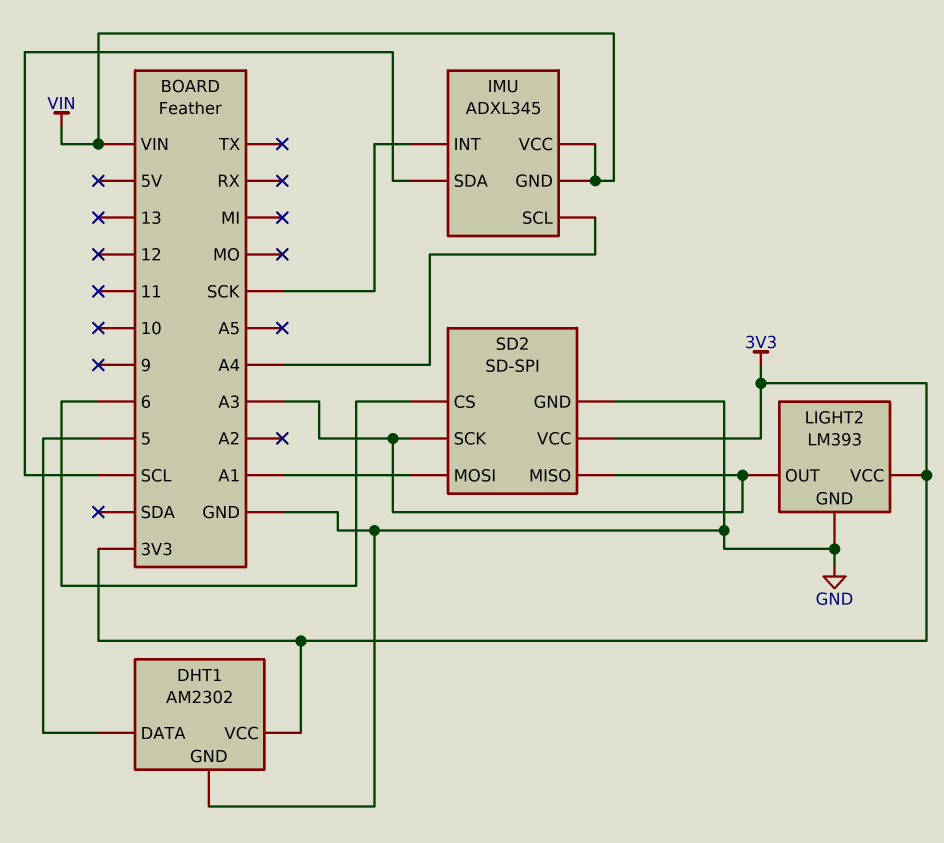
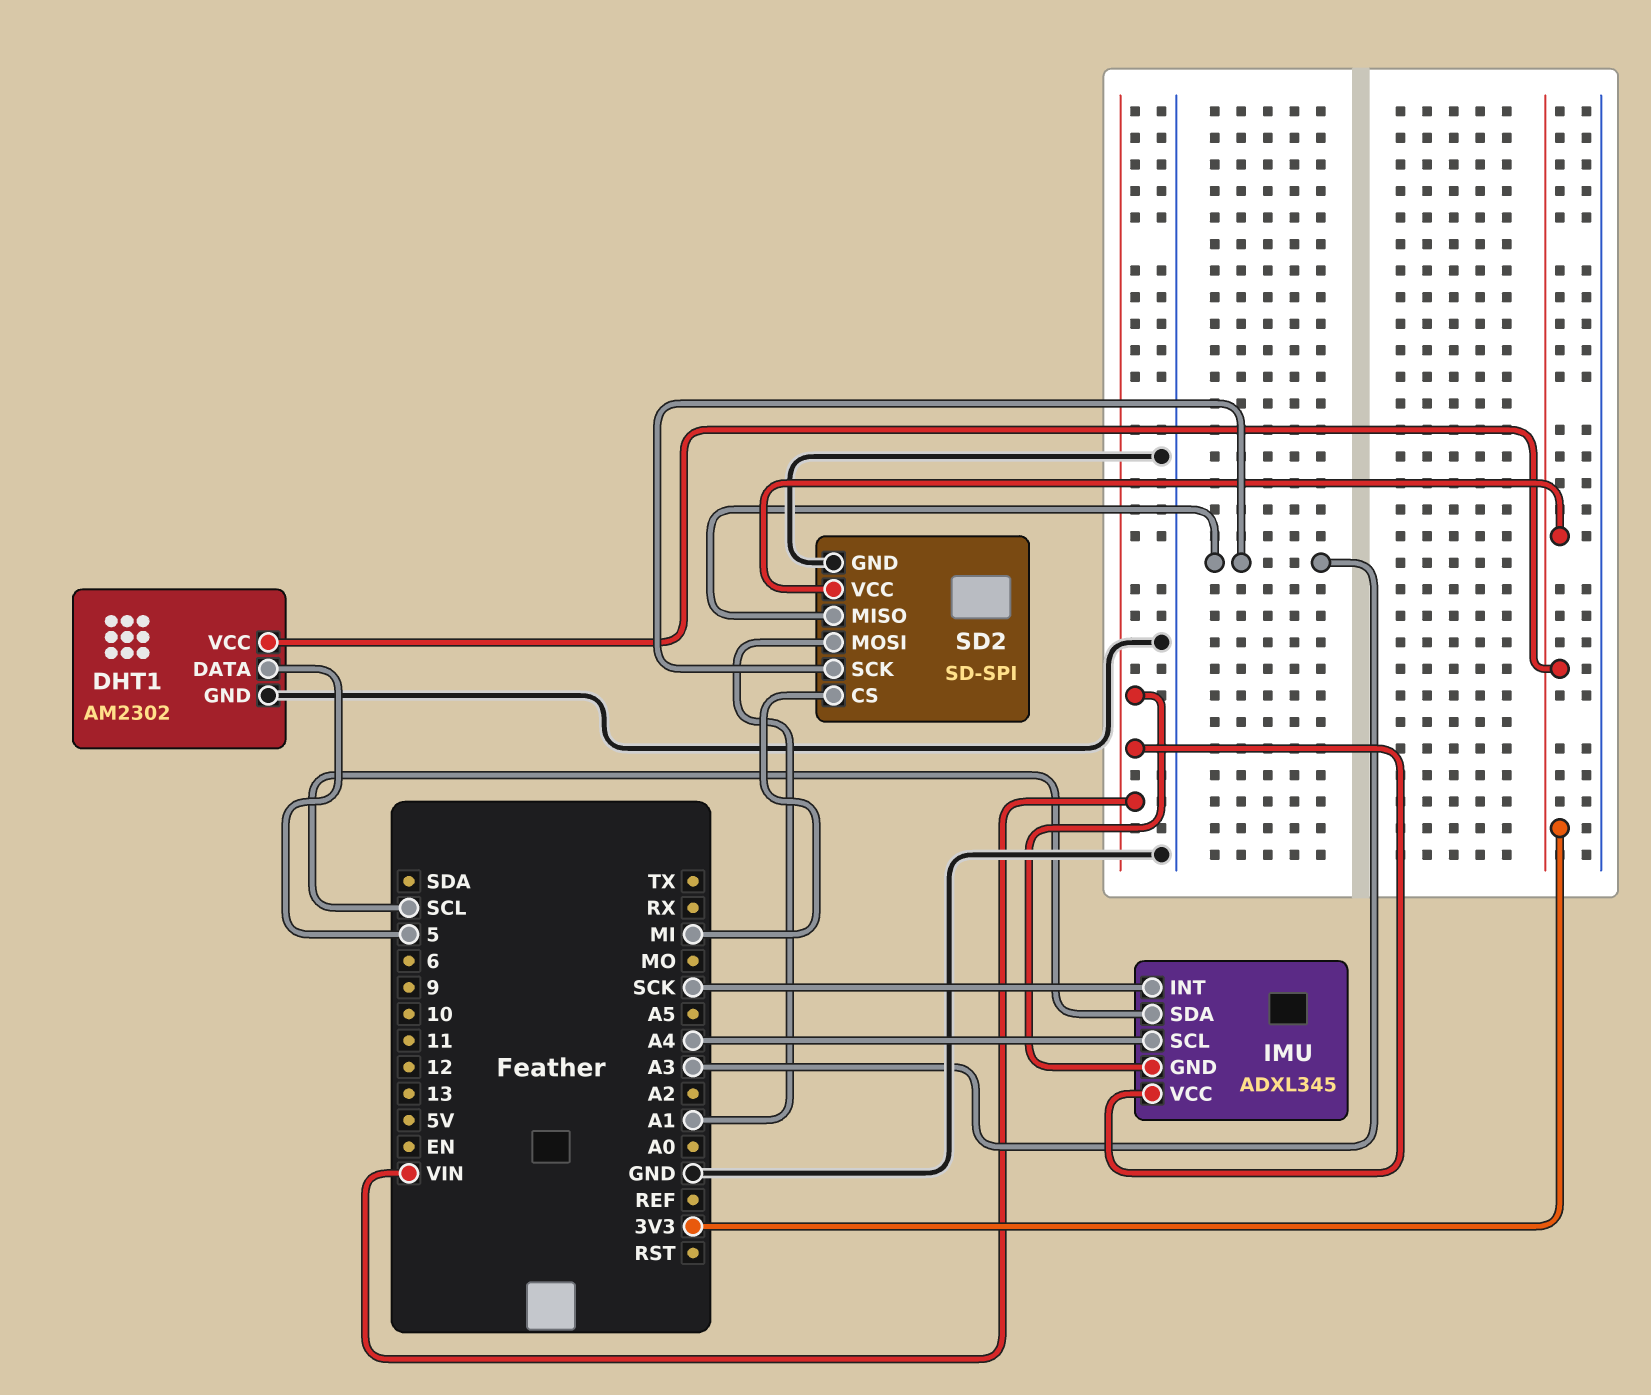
LIGHT2: LM393 -> none
LIGHT2 pin GND: GND -> none
LIGHT2 pin OUT: A3 -> none
LIGHT2 pin VCC: 3V3 -> none
SD2 pin CS: 6 -> MI

